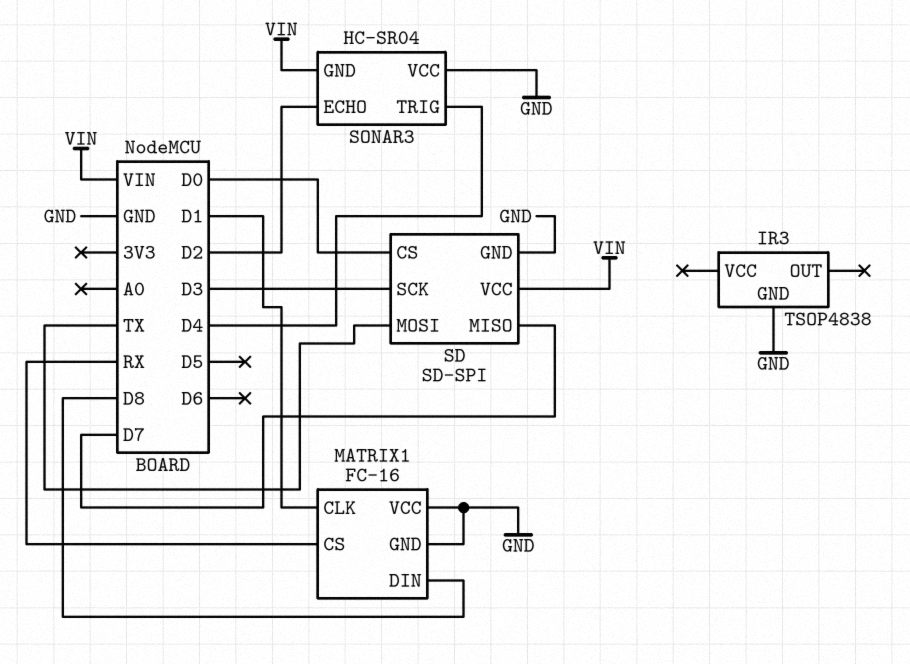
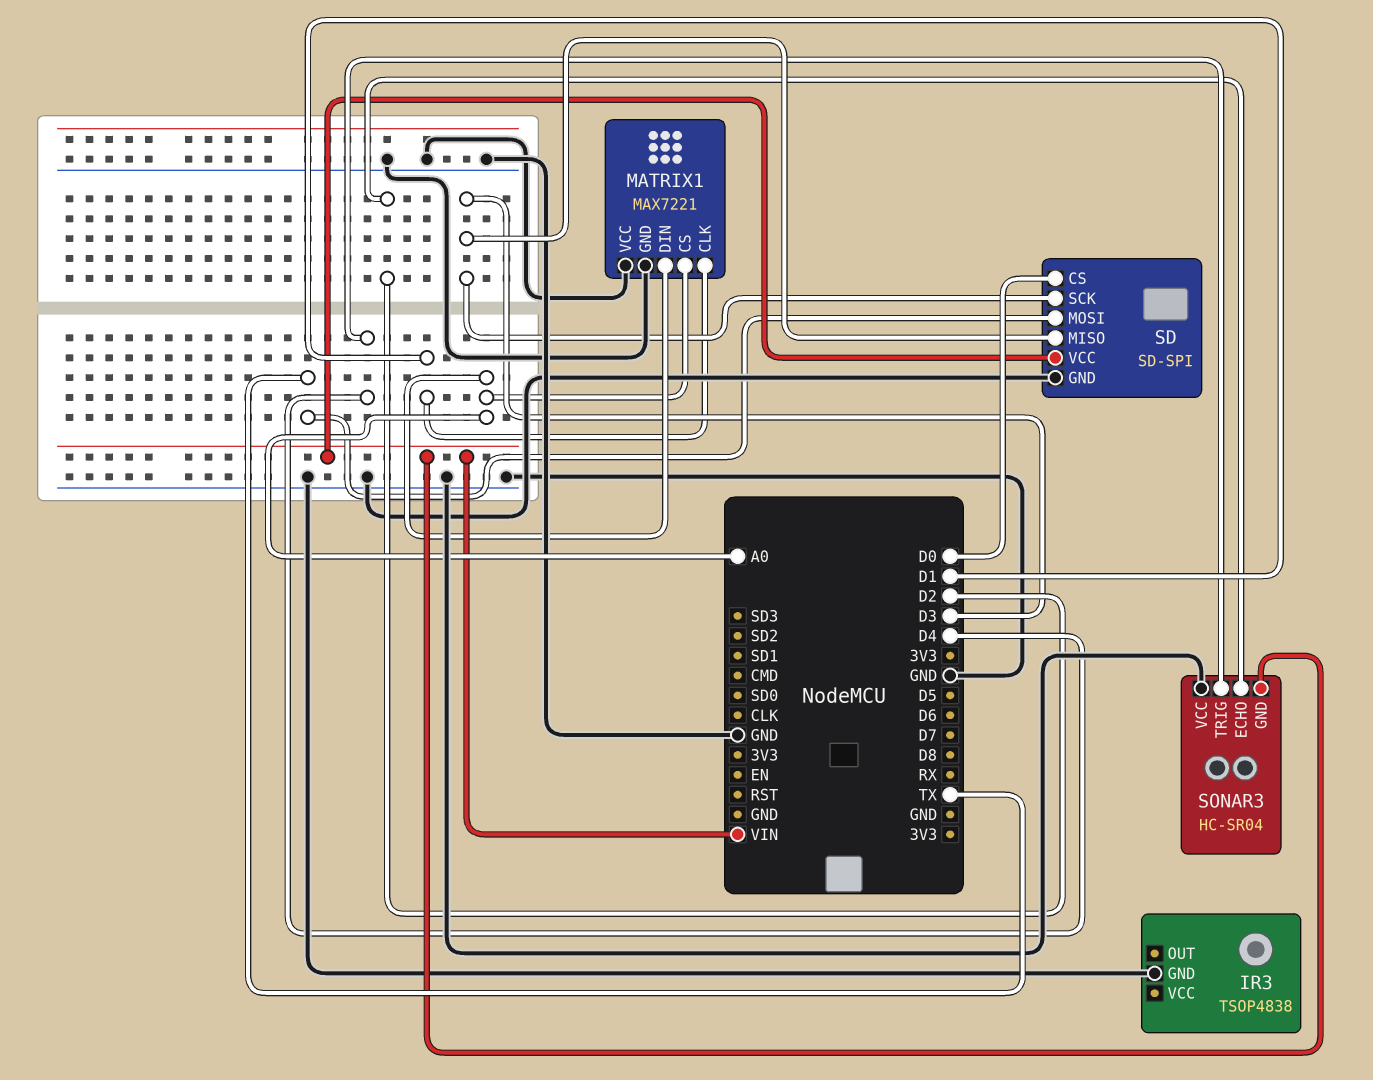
MATRIX1: FC-16 -> MAX7221
MATRIX1 pin CS: RX -> A0
MATRIX1 pin DIN: D8 -> A0
SD pin MISO: D7 -> D3

